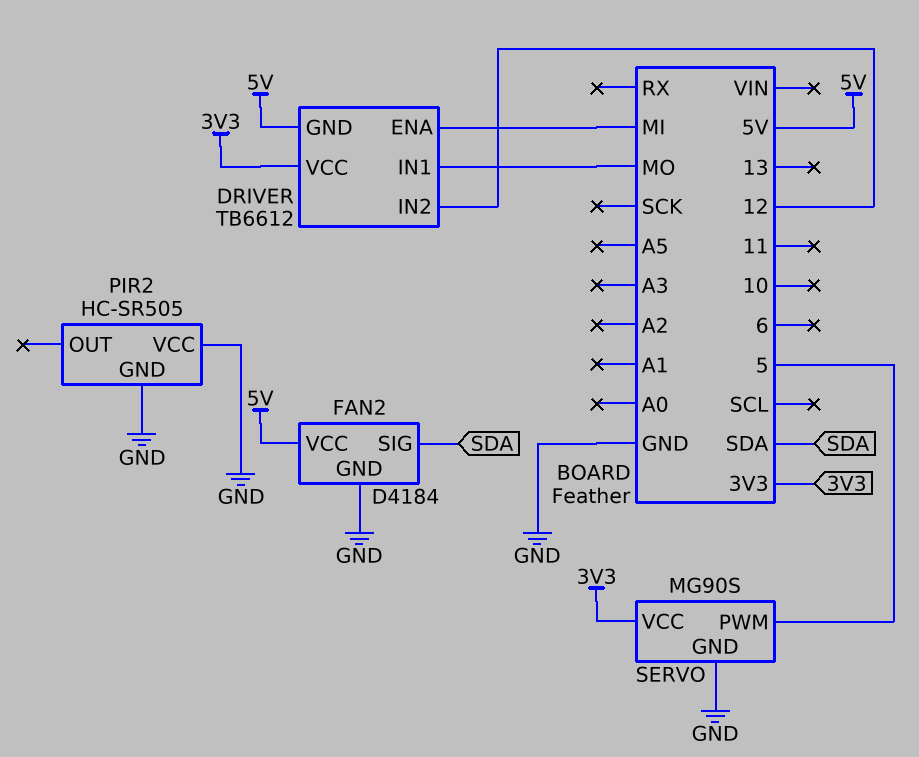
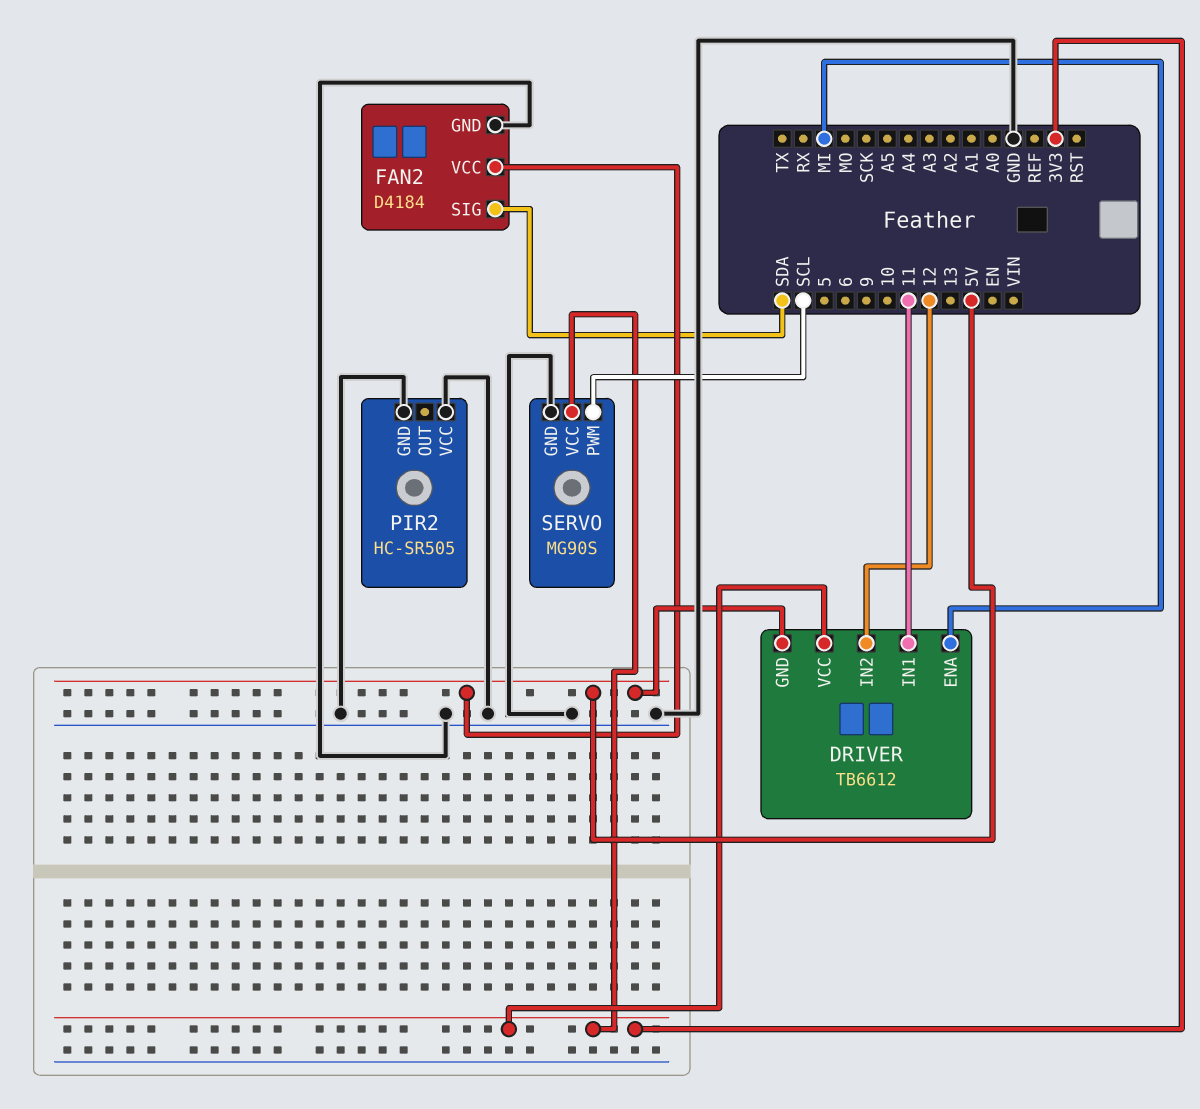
DRIVER pin IN1: MO -> 11
SERVO pin PWM: 5 -> SCL

